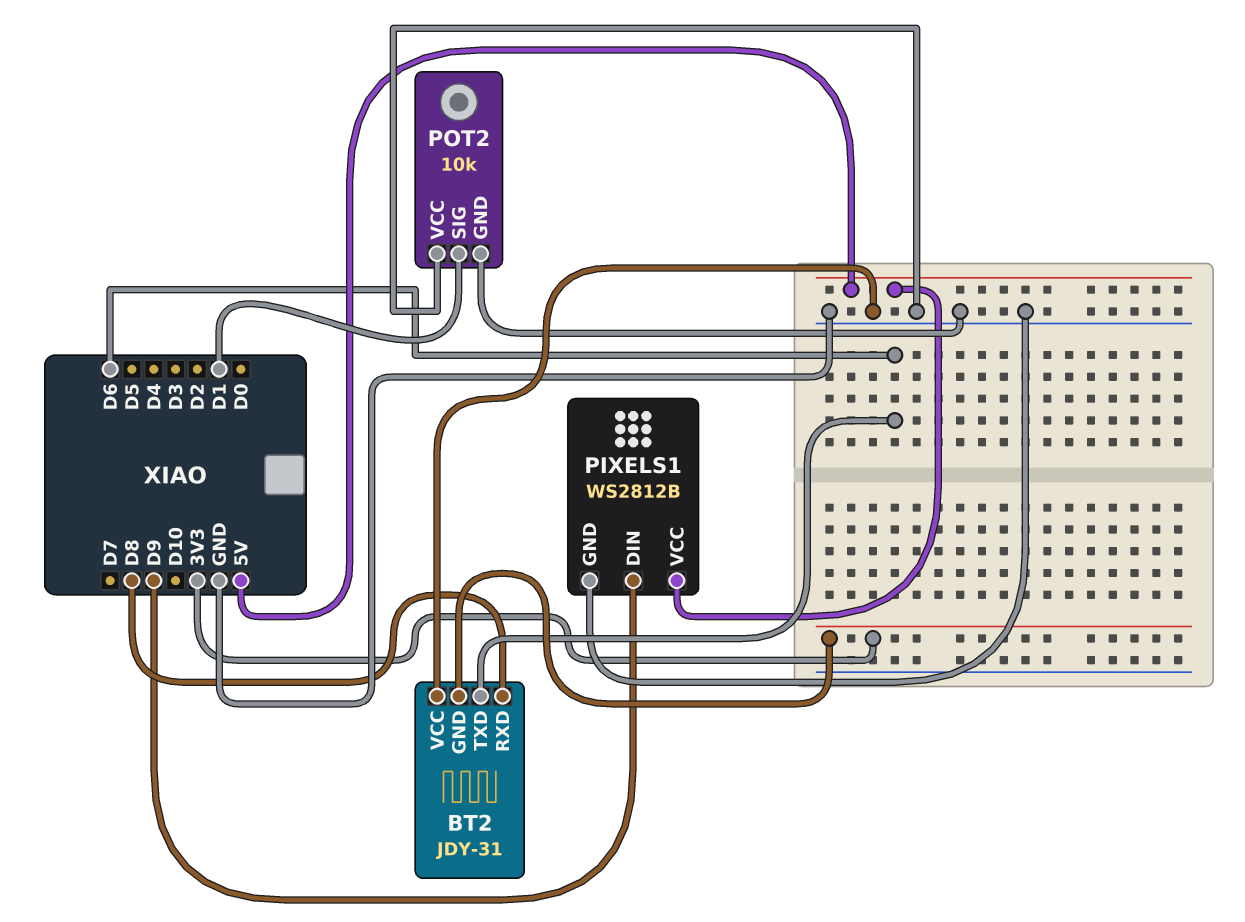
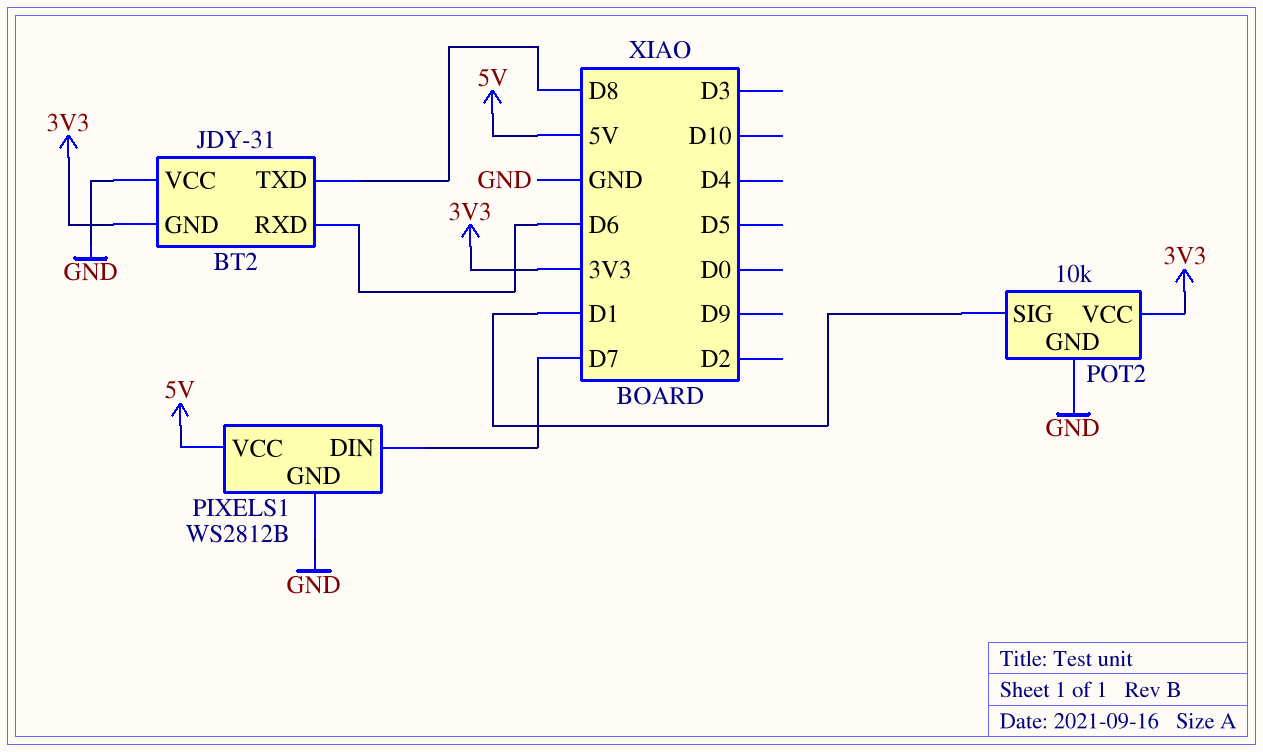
BT2 pin RXD: D8 -> D6
BT2 pin TXD: D6 -> D8
PIXELS1 pin DIN: D9 -> D7
POT2 pin VCC: GND -> 3V3

